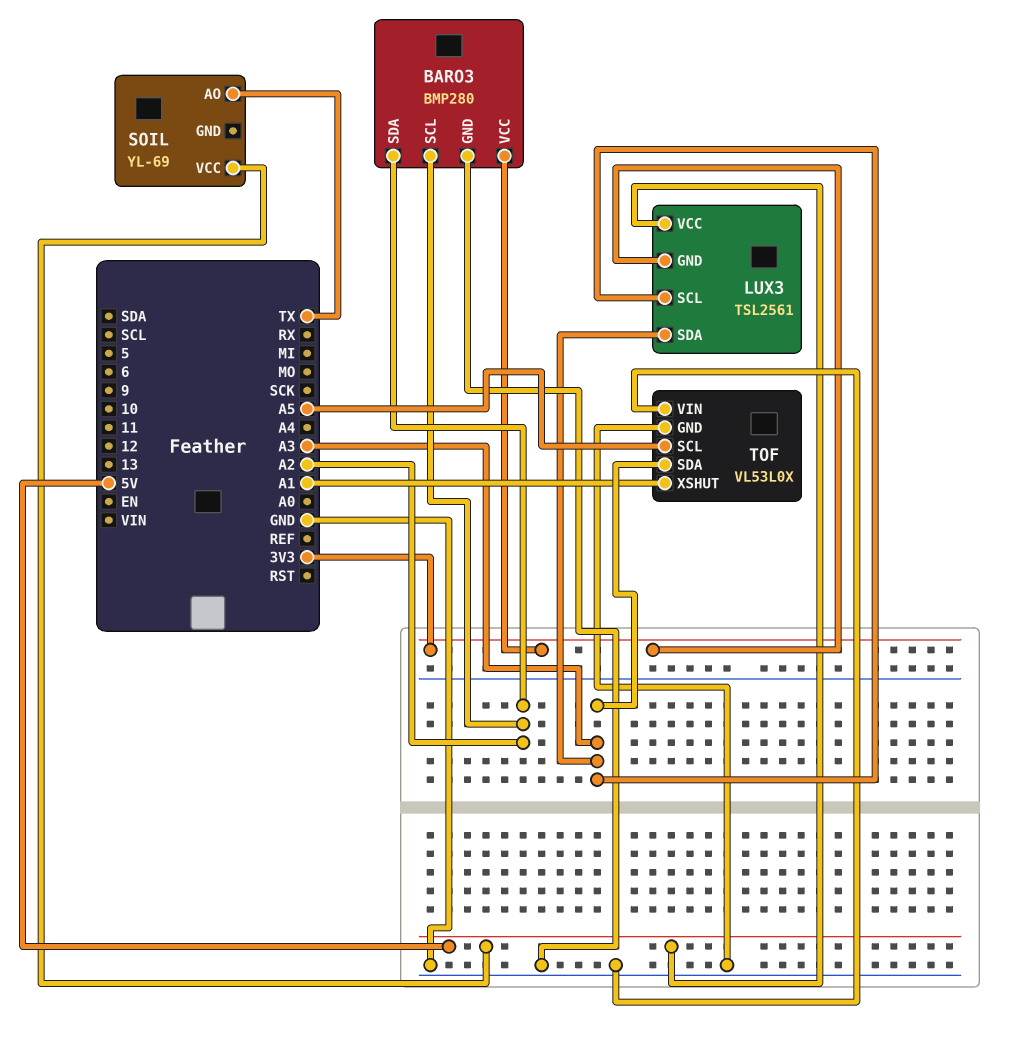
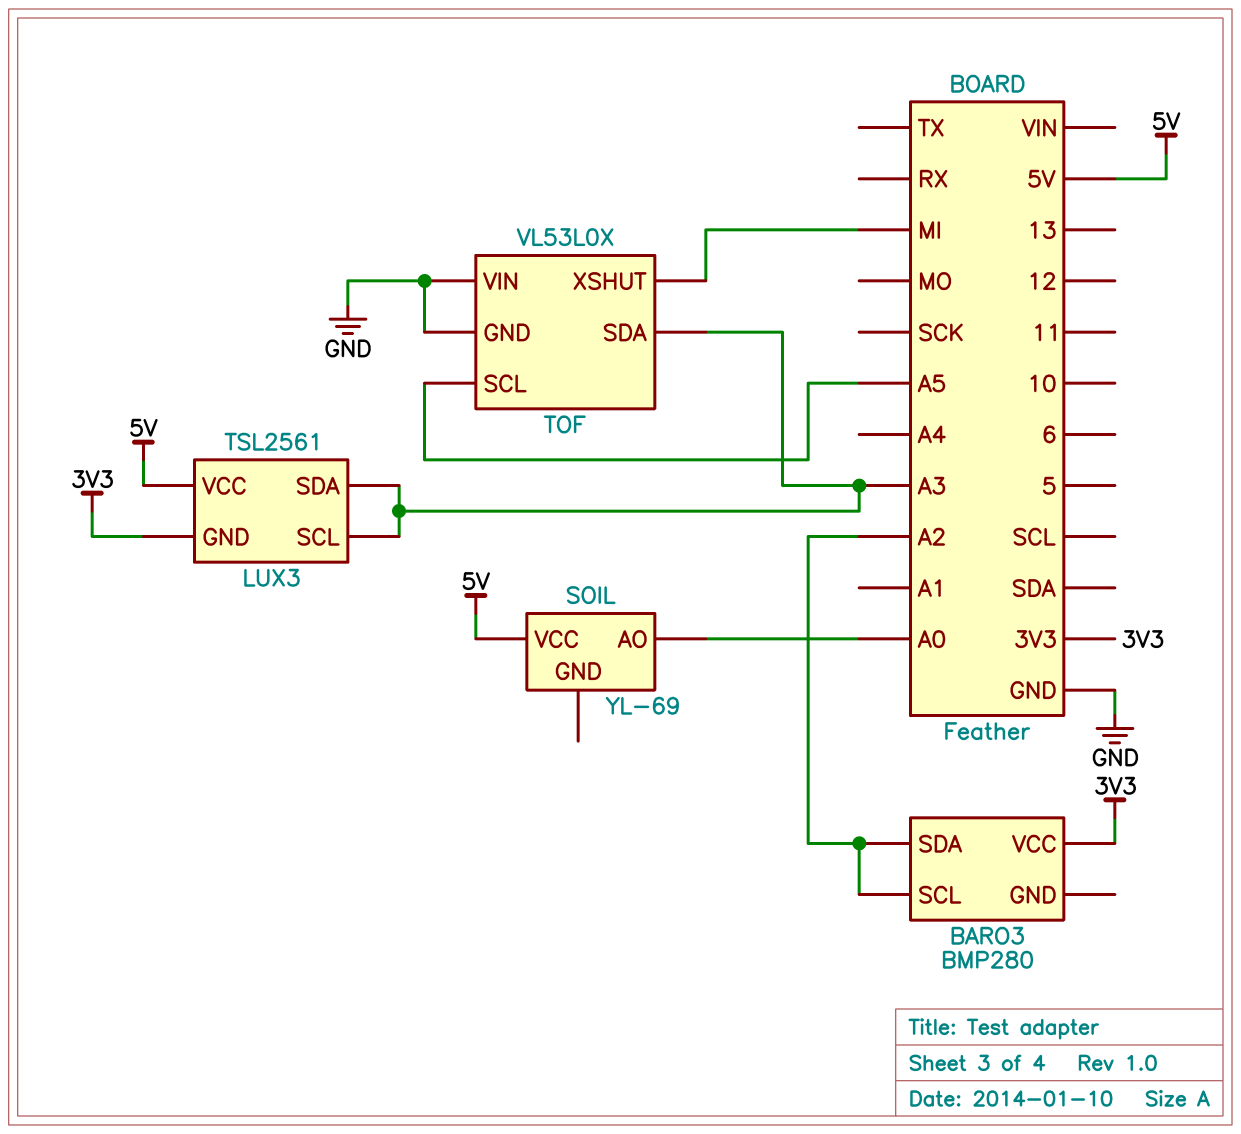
BARO3 pin GND: GND -> none
SOIL pin AO: TX -> A0
TOF pin XSHUT: A1 -> MI

